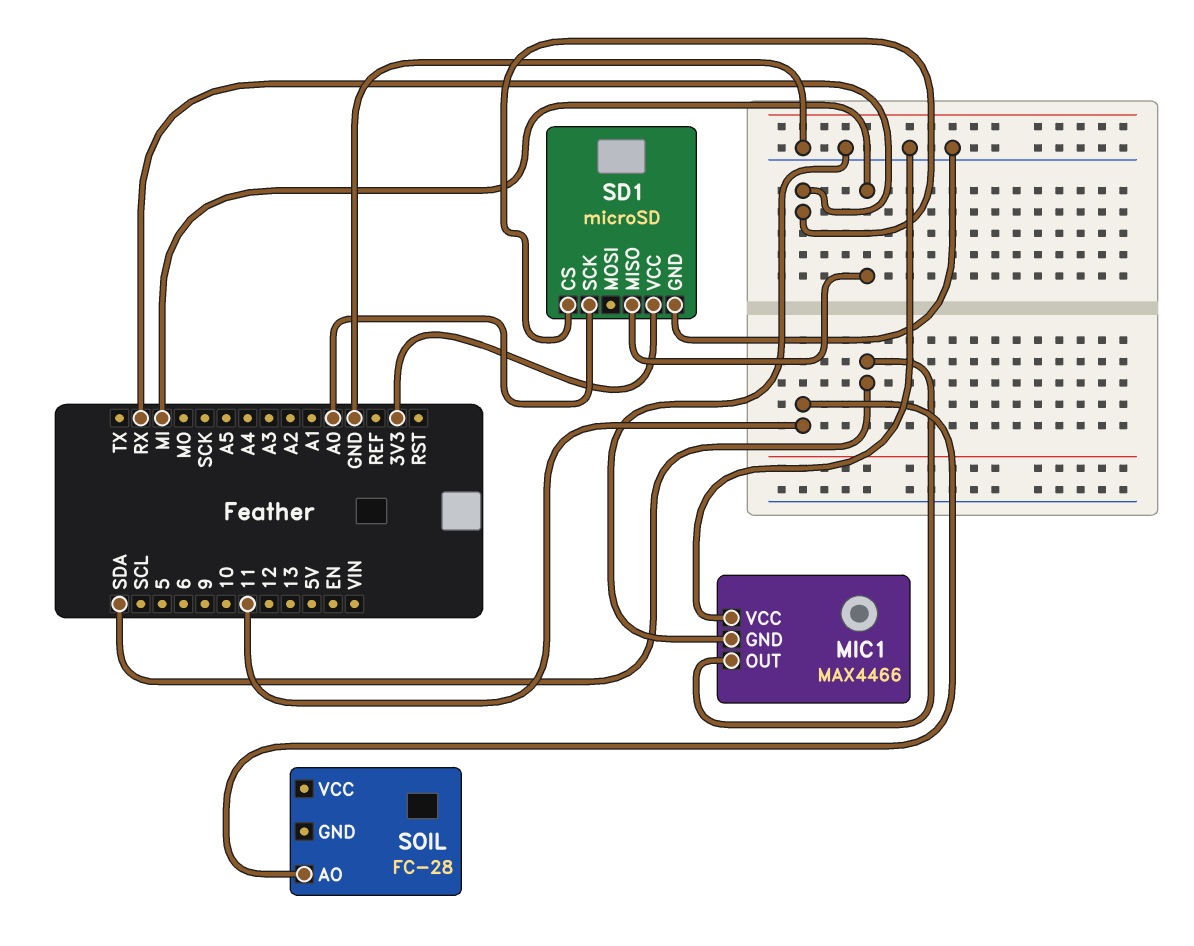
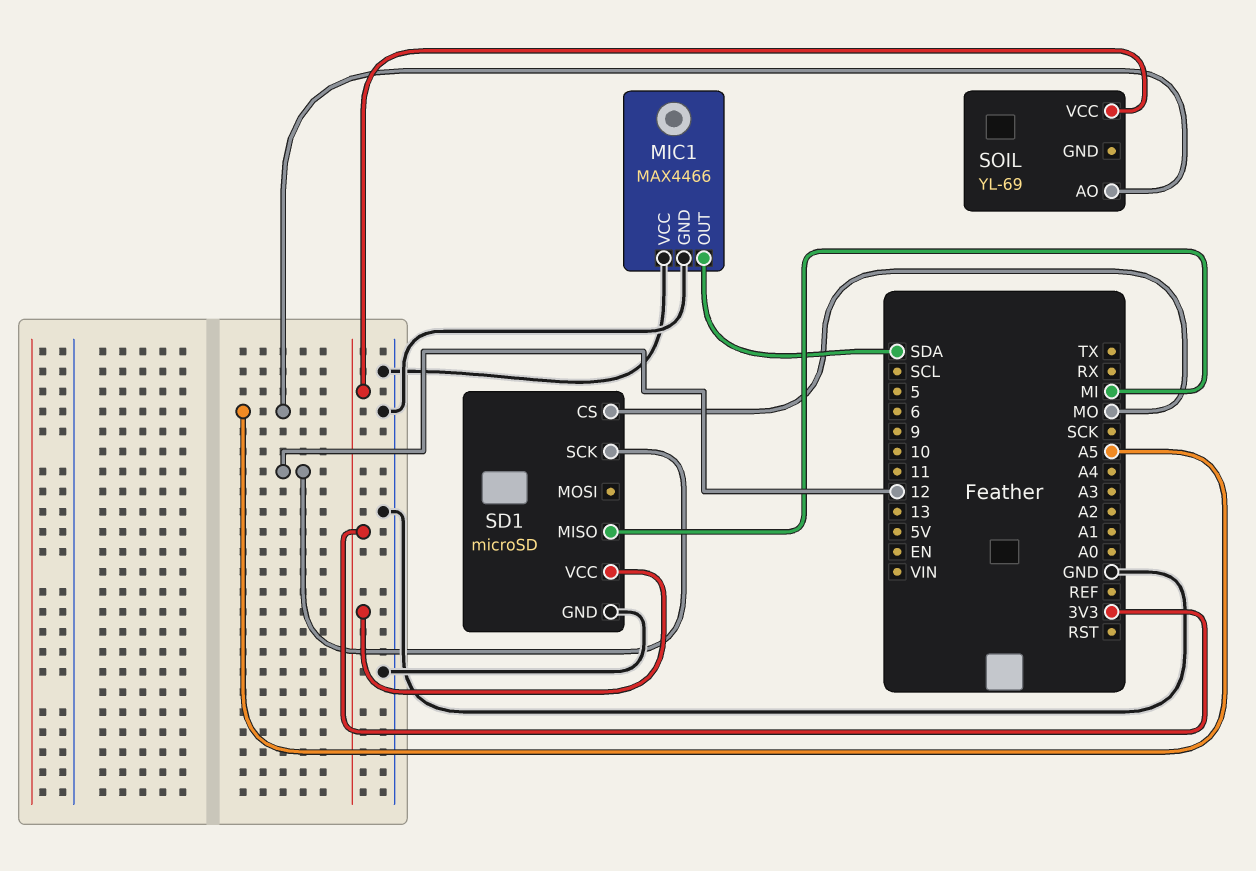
SD1 pin CS: RX -> MO
SD1 pin SCK: A0 -> 12
SOIL: FC-28 -> YL-69
SOIL pin AO: 11 -> A5
SOIL pin VCC: none -> 3V3

